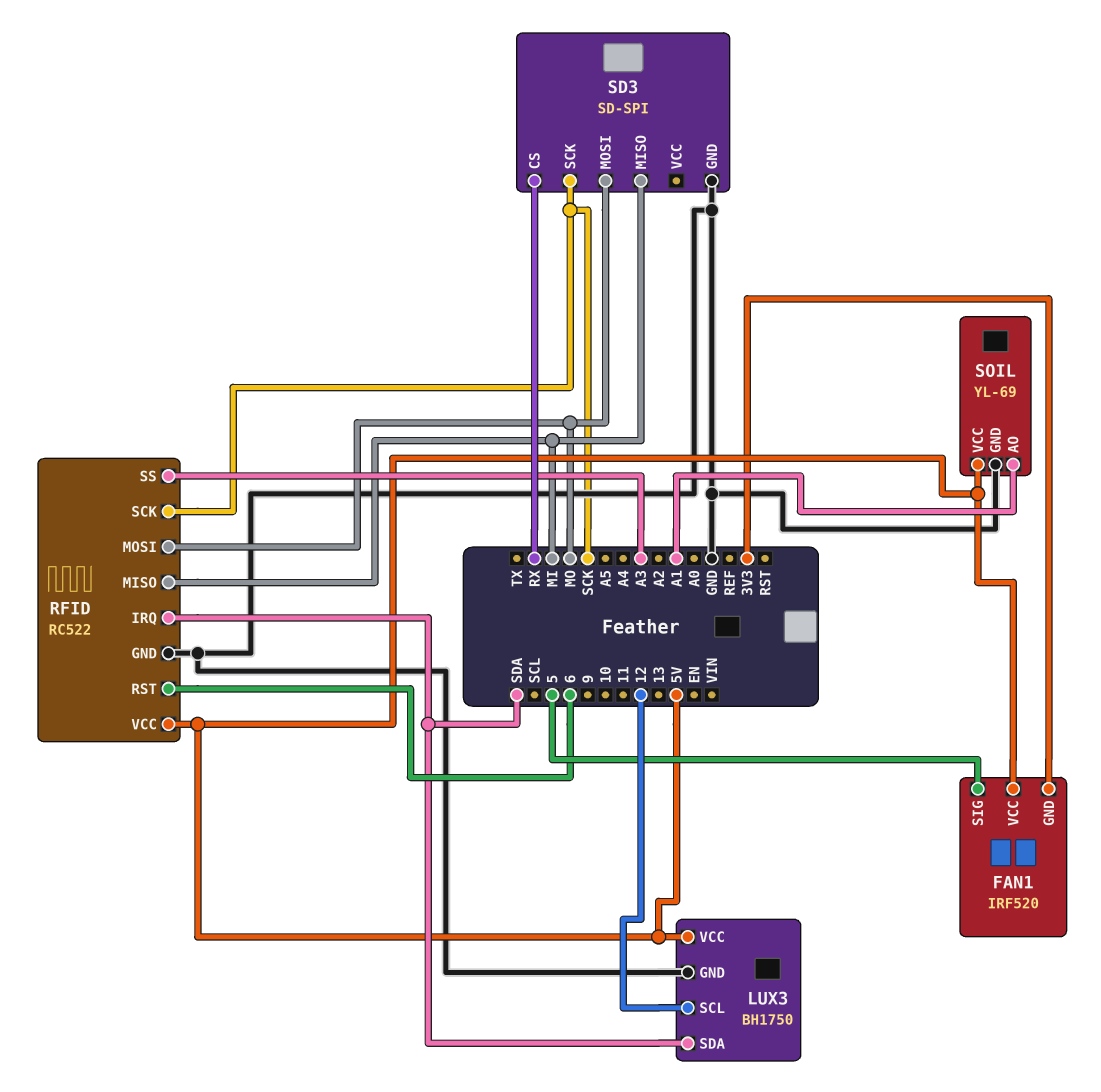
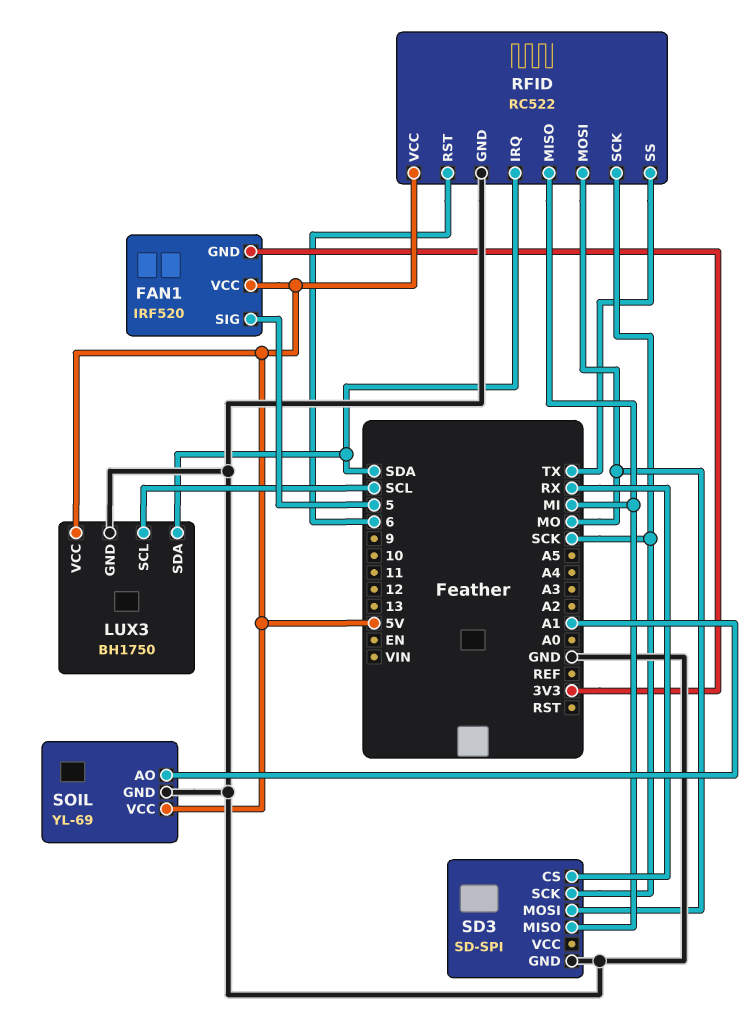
LUX3 pin SCL: 12 -> SCL
RFID pin SS: A3 -> TX

